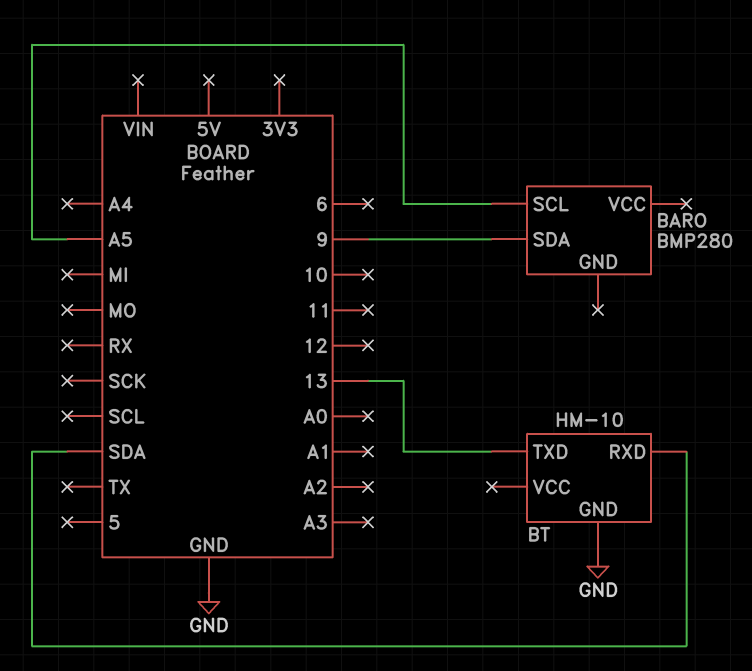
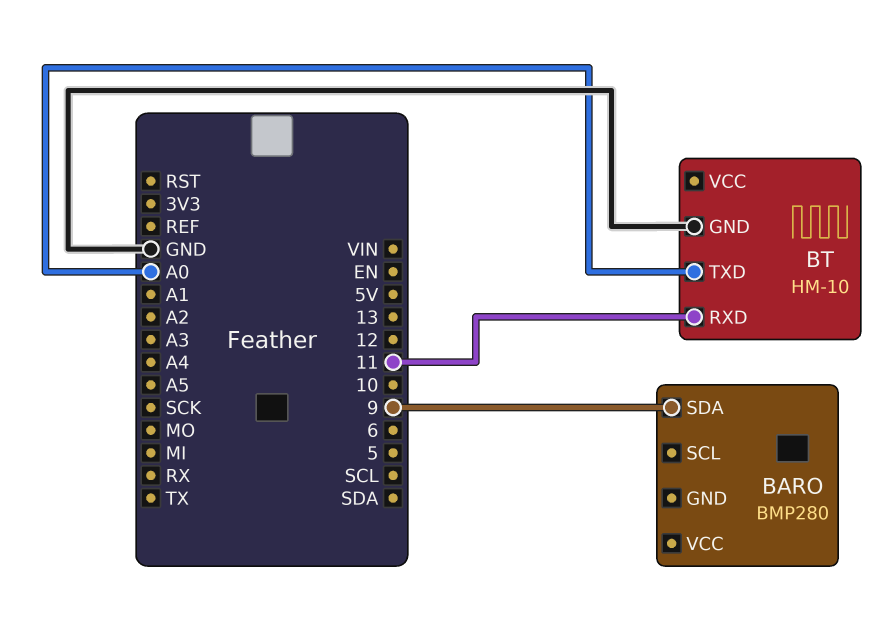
BARO pin SCL: A5 -> none
BT pin RXD: SDA -> 11
BT pin TXD: 13 -> A0

